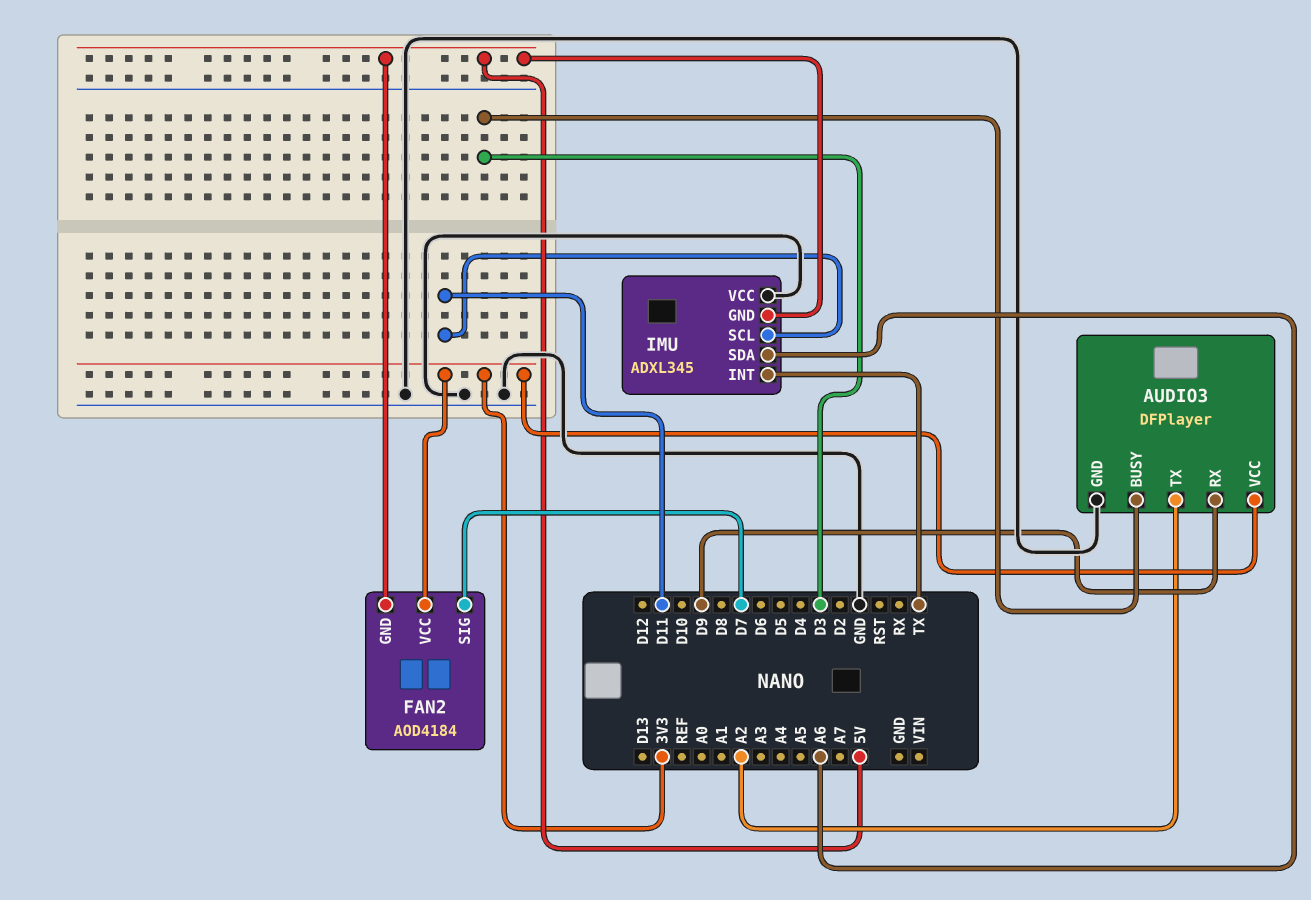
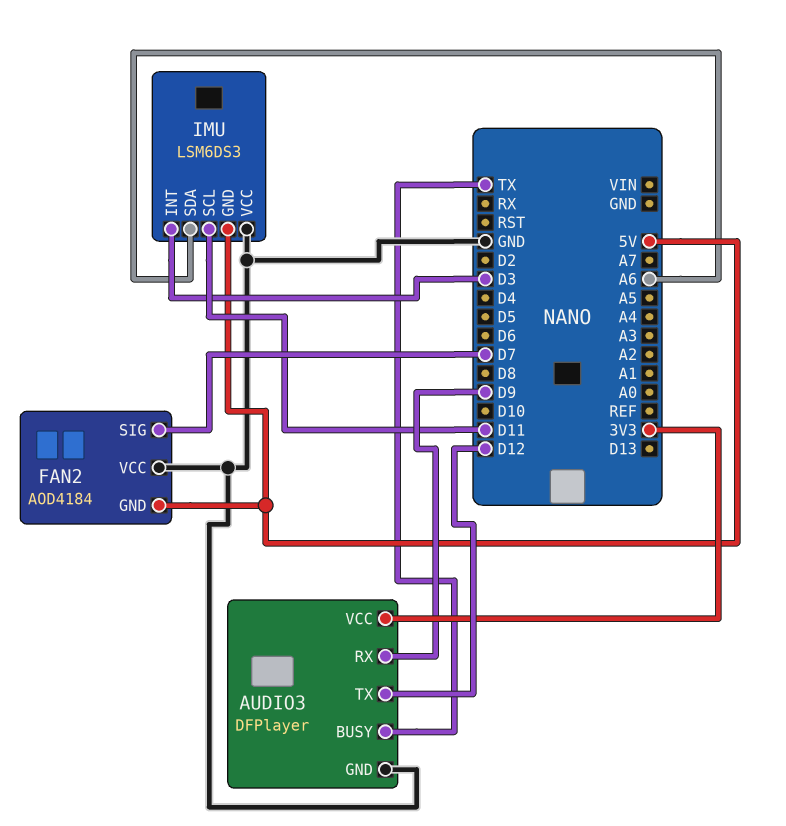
AUDIO3 pin BUSY: D3 -> TX
AUDIO3 pin TX: A2 -> D12
FAN2 pin VCC: 3V3 -> GND
IMU: ADXL345 -> LSM6DS3
IMU pin INT: TX -> D3

